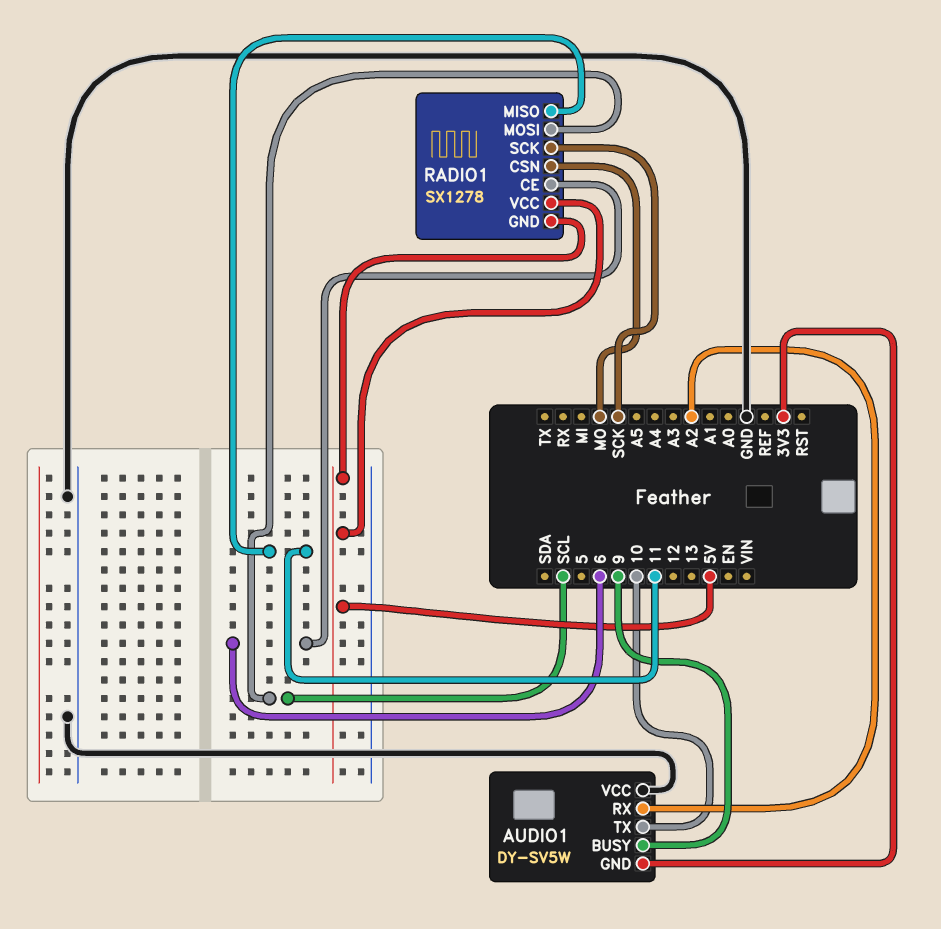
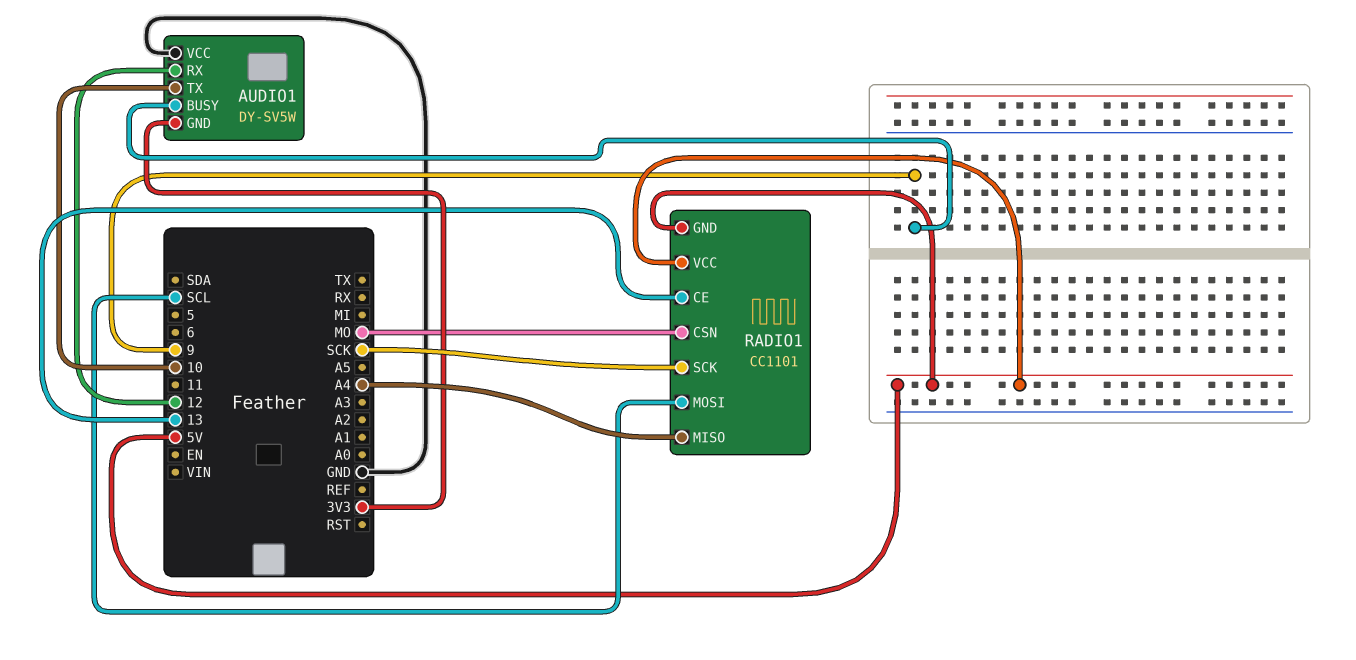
AUDIO1 pin RX: A2 -> 12
RADIO1: SX1278 -> CC1101
RADIO1 pin CE: 6 -> 13
RADIO1 pin MISO: 11 -> A4

